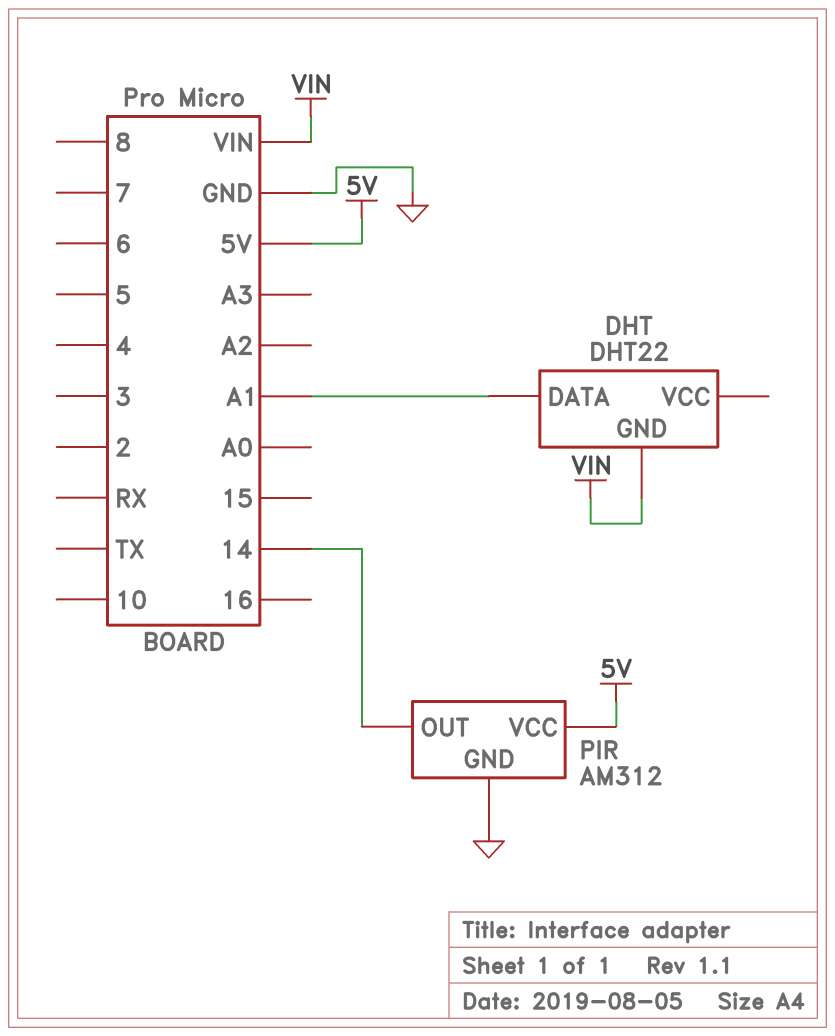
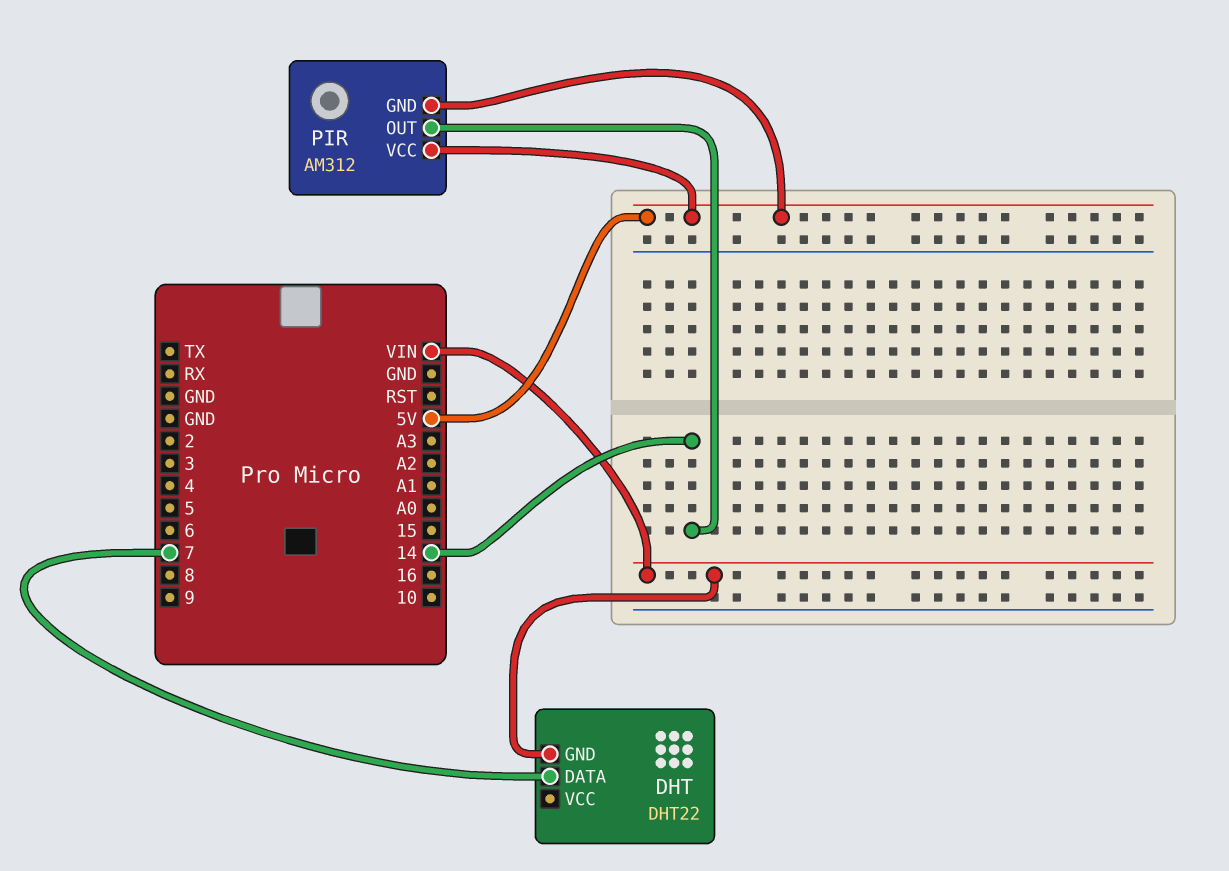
DHT pin DATA: A1 -> 7
PIR pin GND: GND -> 5V

